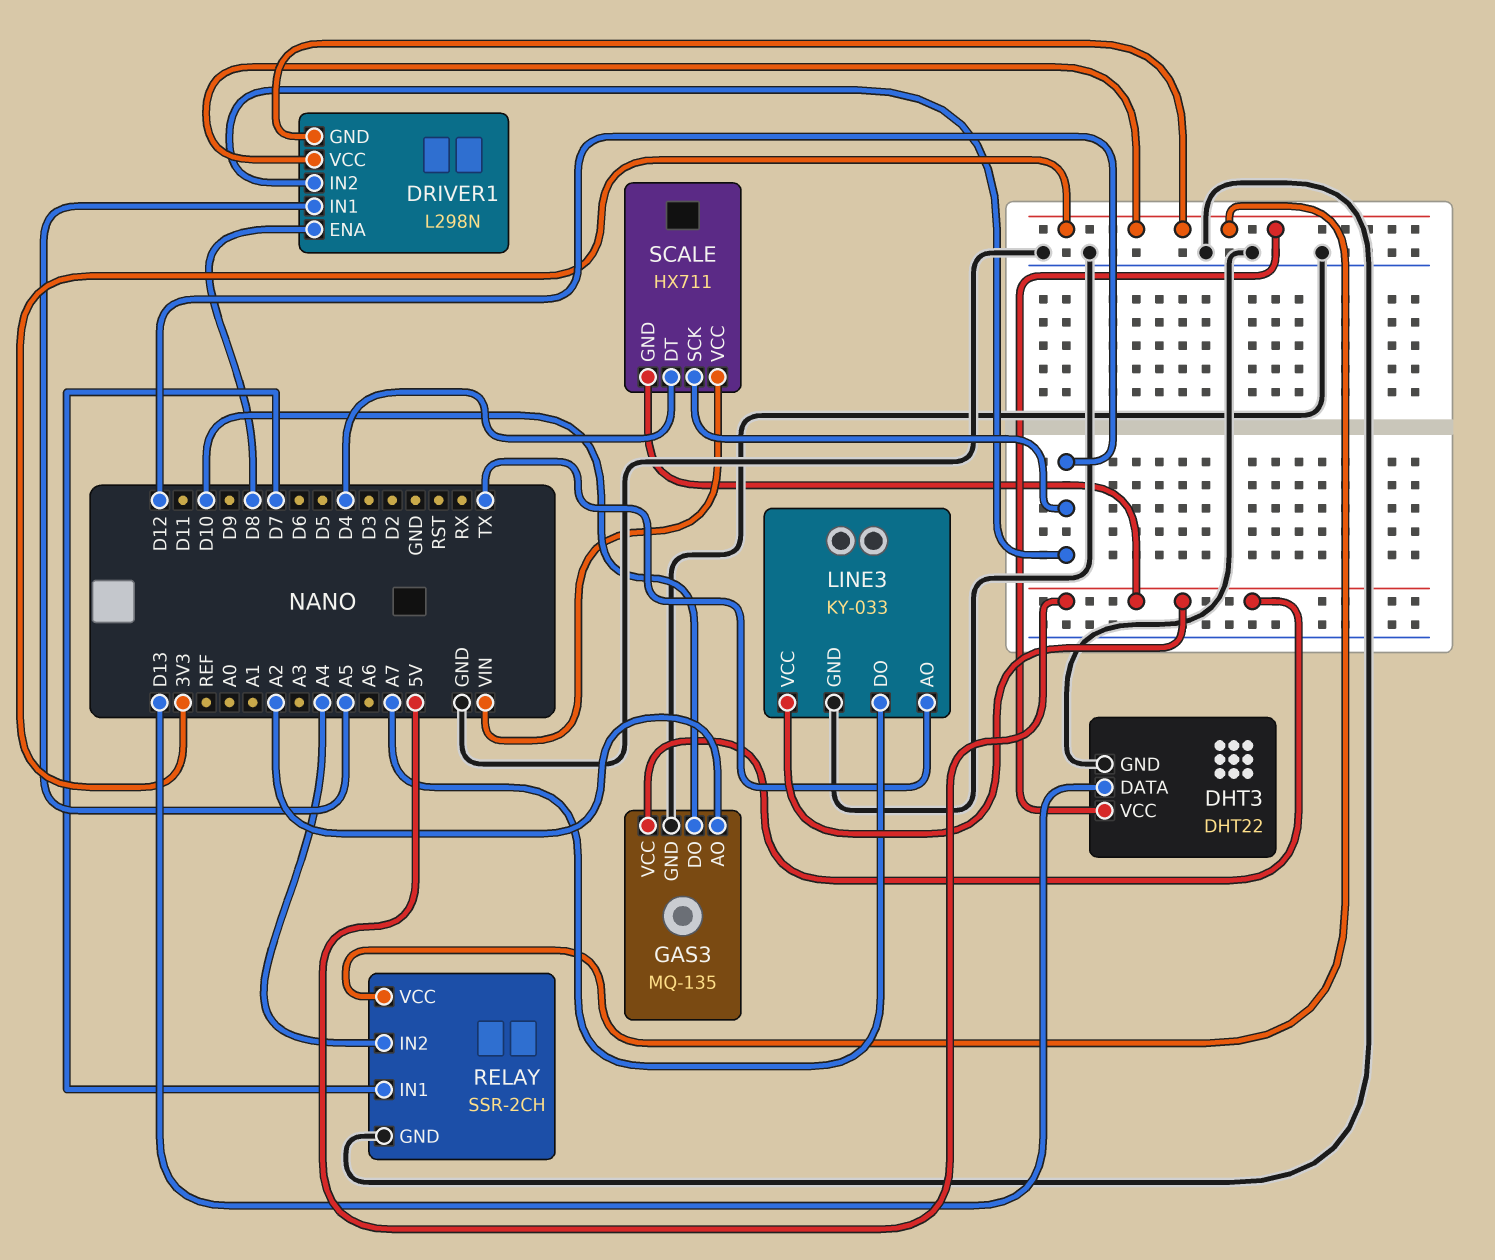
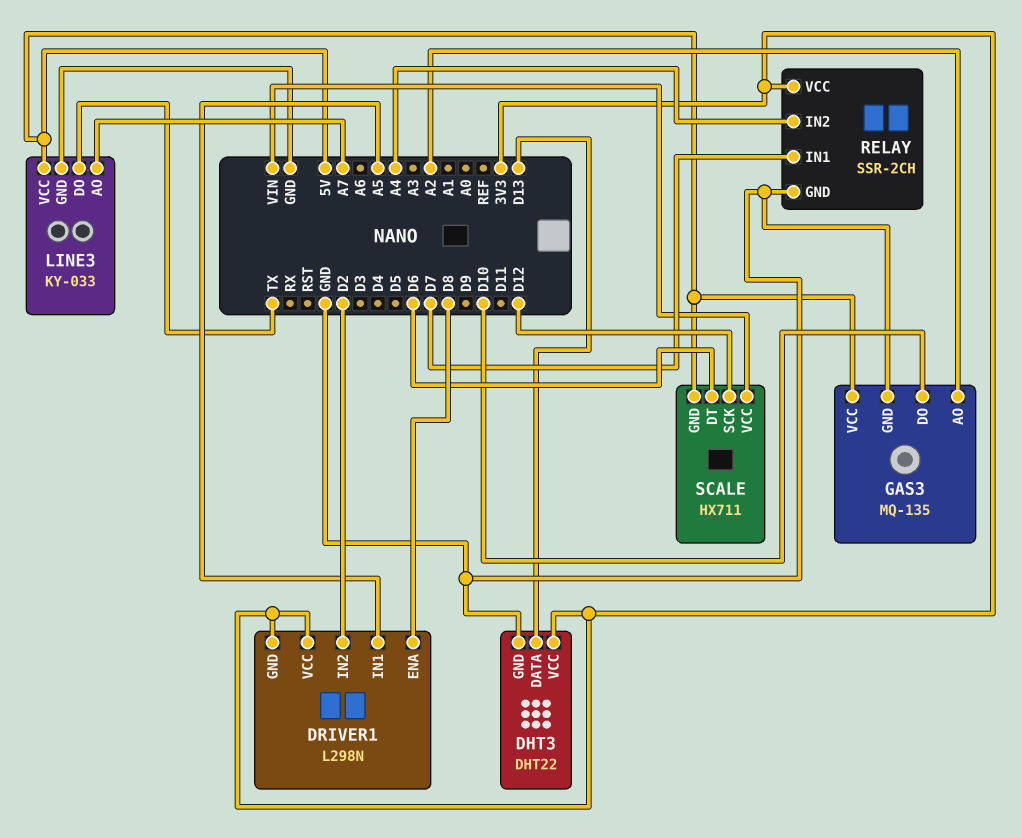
DRIVER1 pin IN2: D12 -> D2
LINE3 pin AO: TX -> A7
LINE3 pin DO: A7 -> TX
SCALE pin DT: D4 -> D6

